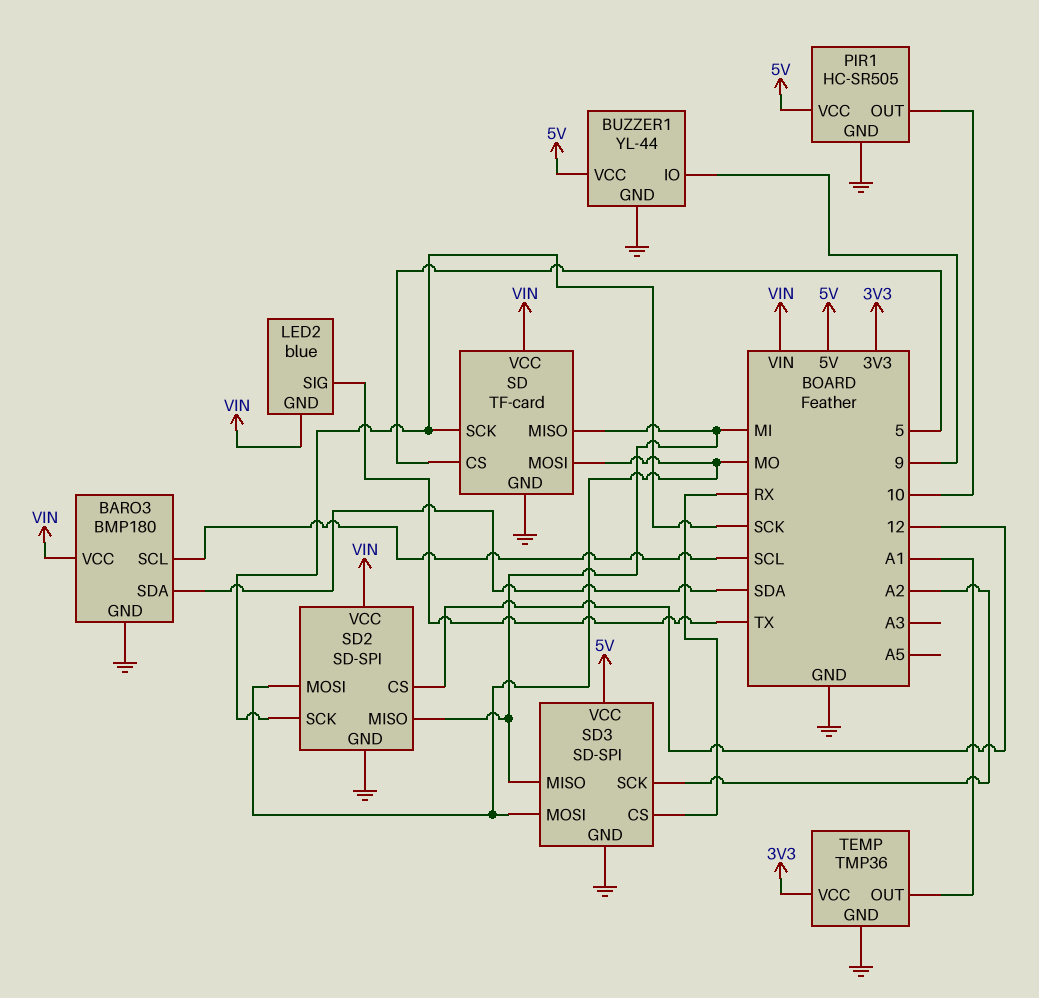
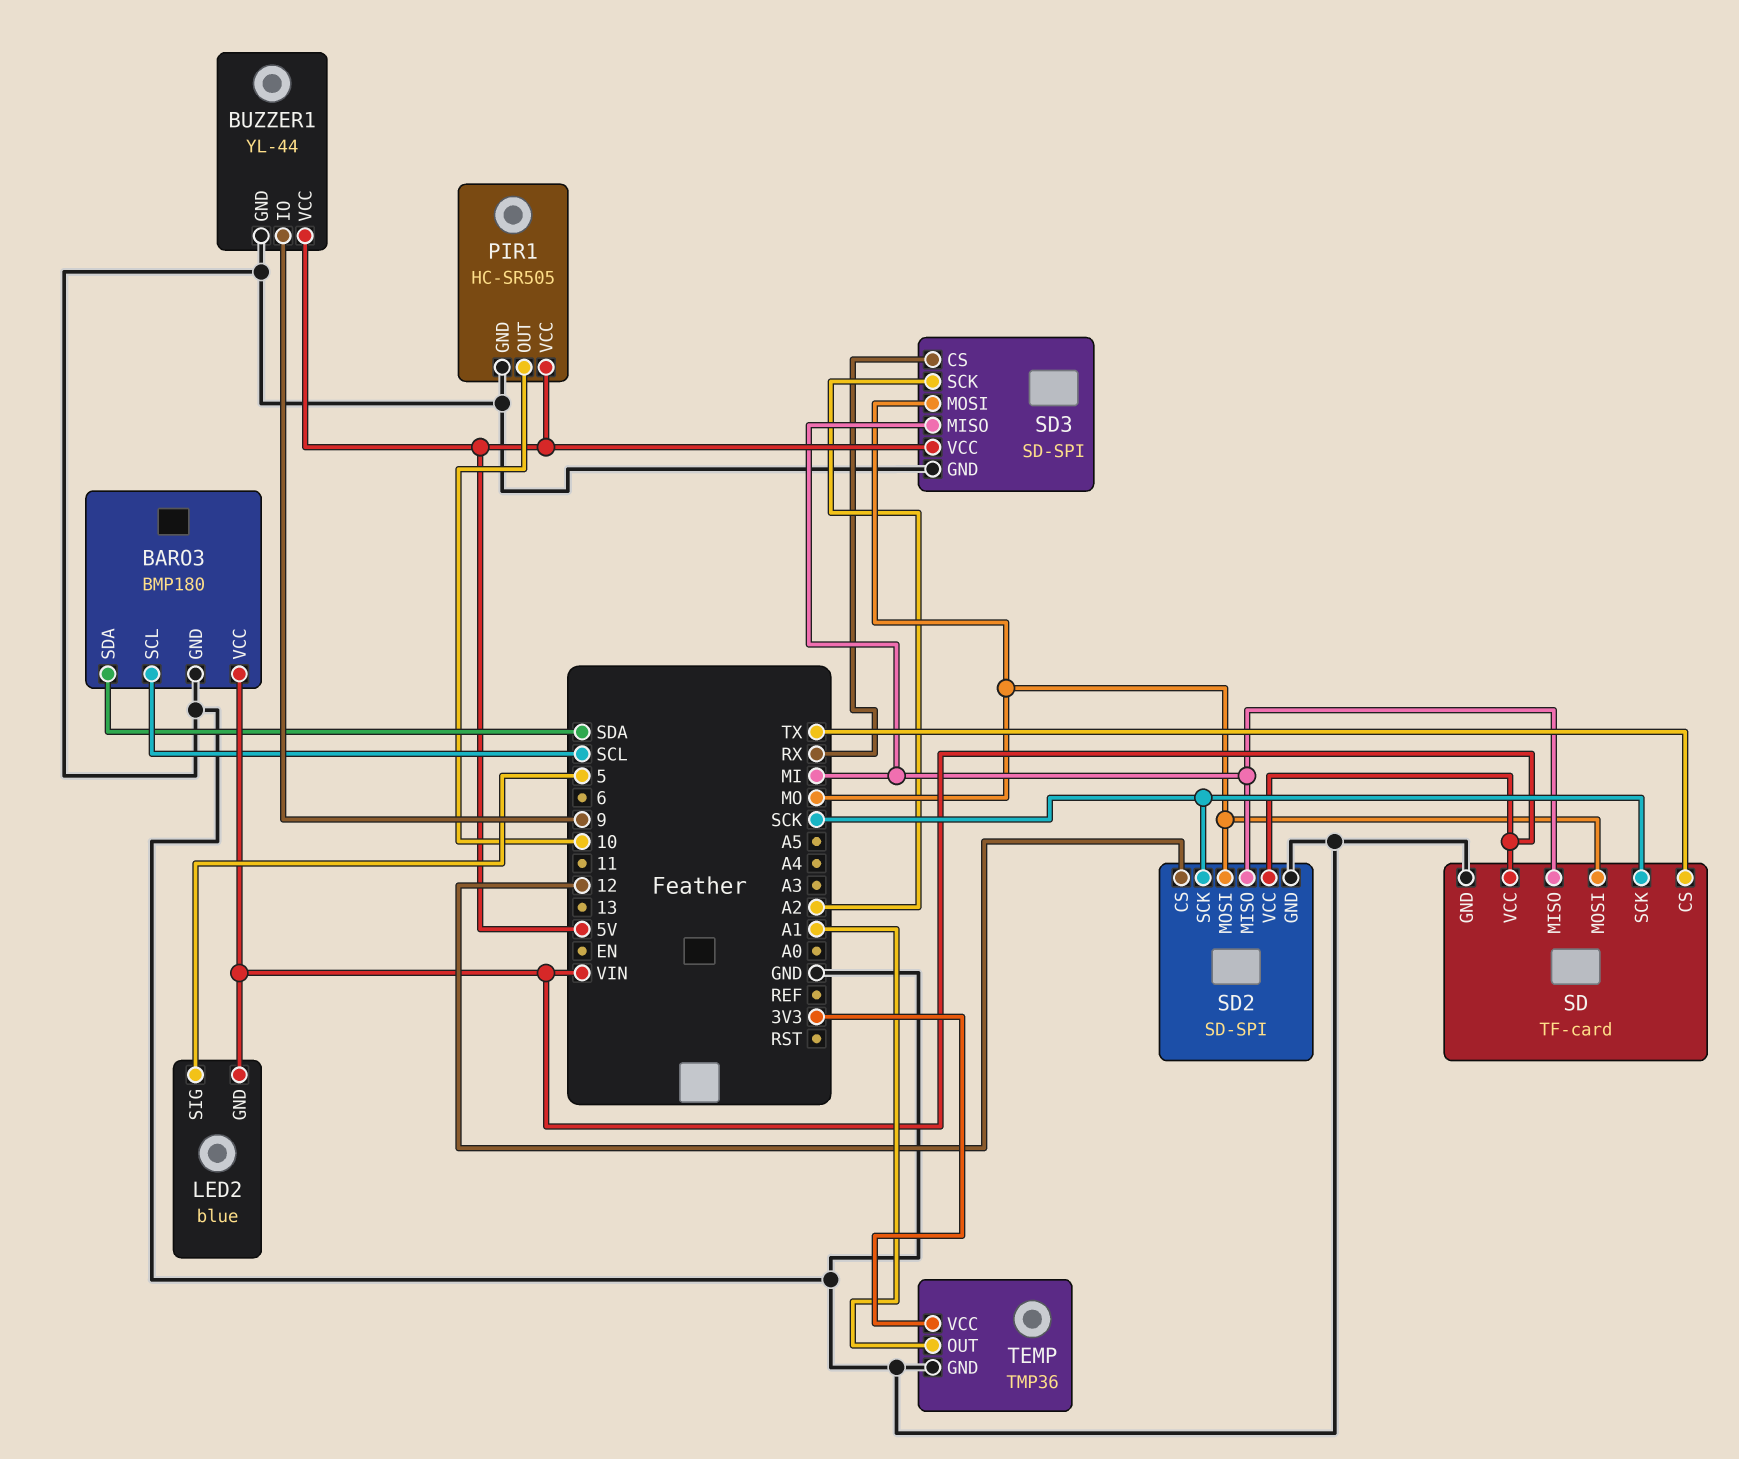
LED2 pin SIG: TX -> 5
SD pin CS: 5 -> TX

